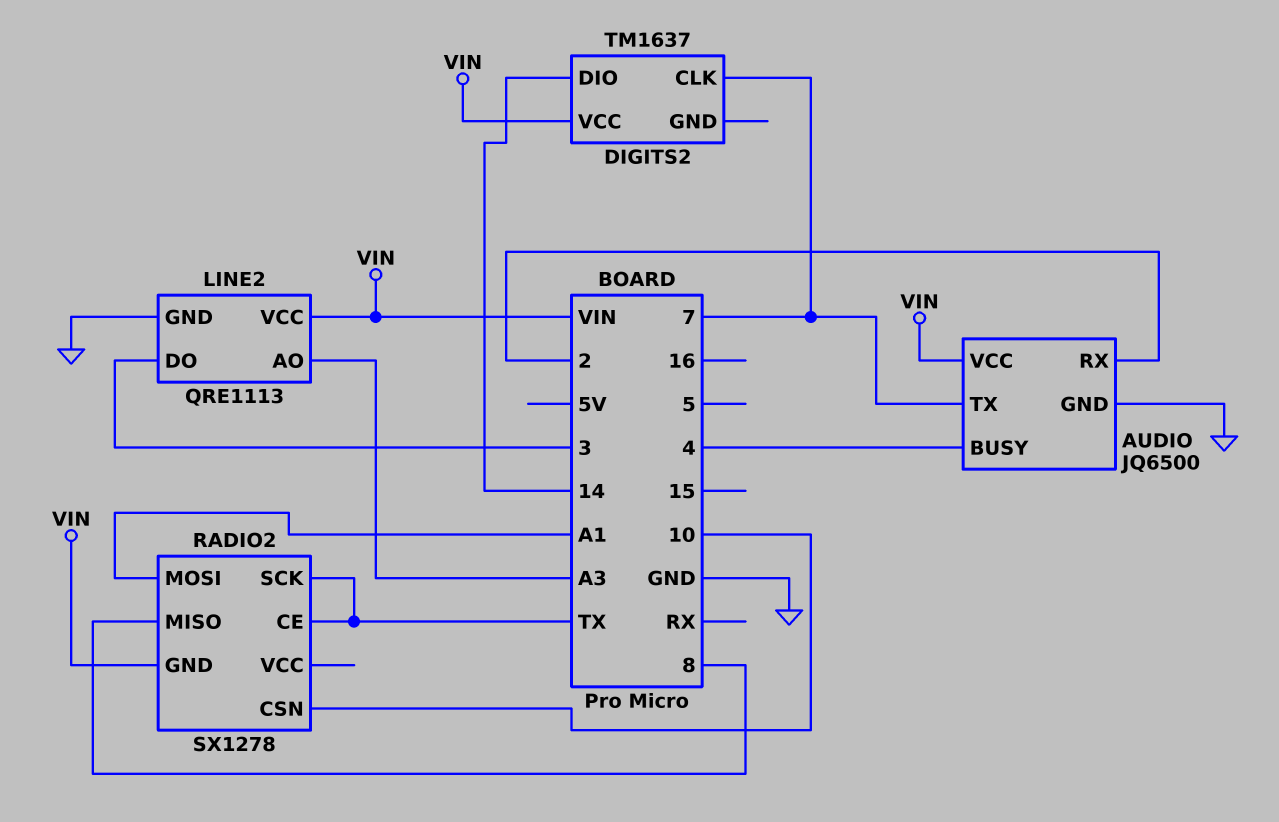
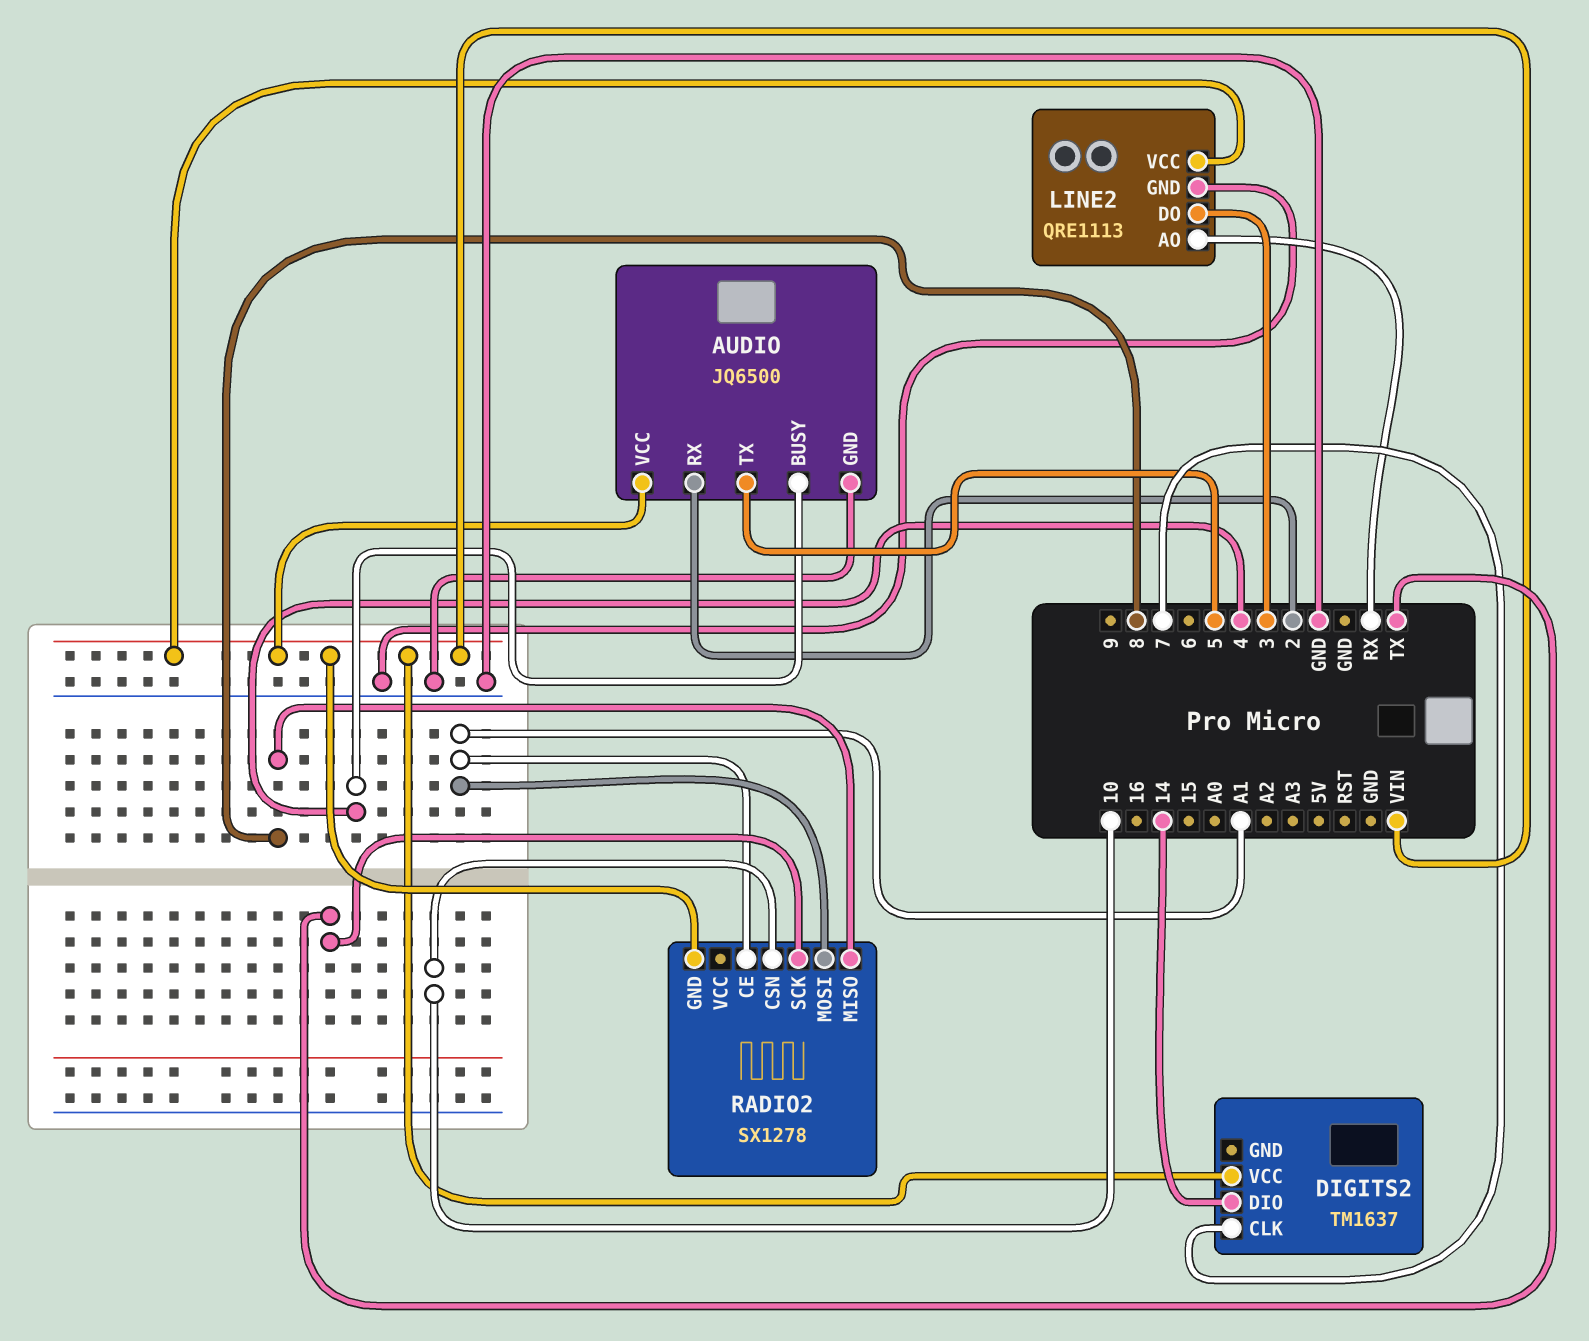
AUDIO pin TX: 7 -> 5
LINE2 pin AO: A3 -> RX
RADIO2 pin CE: TX -> A1

